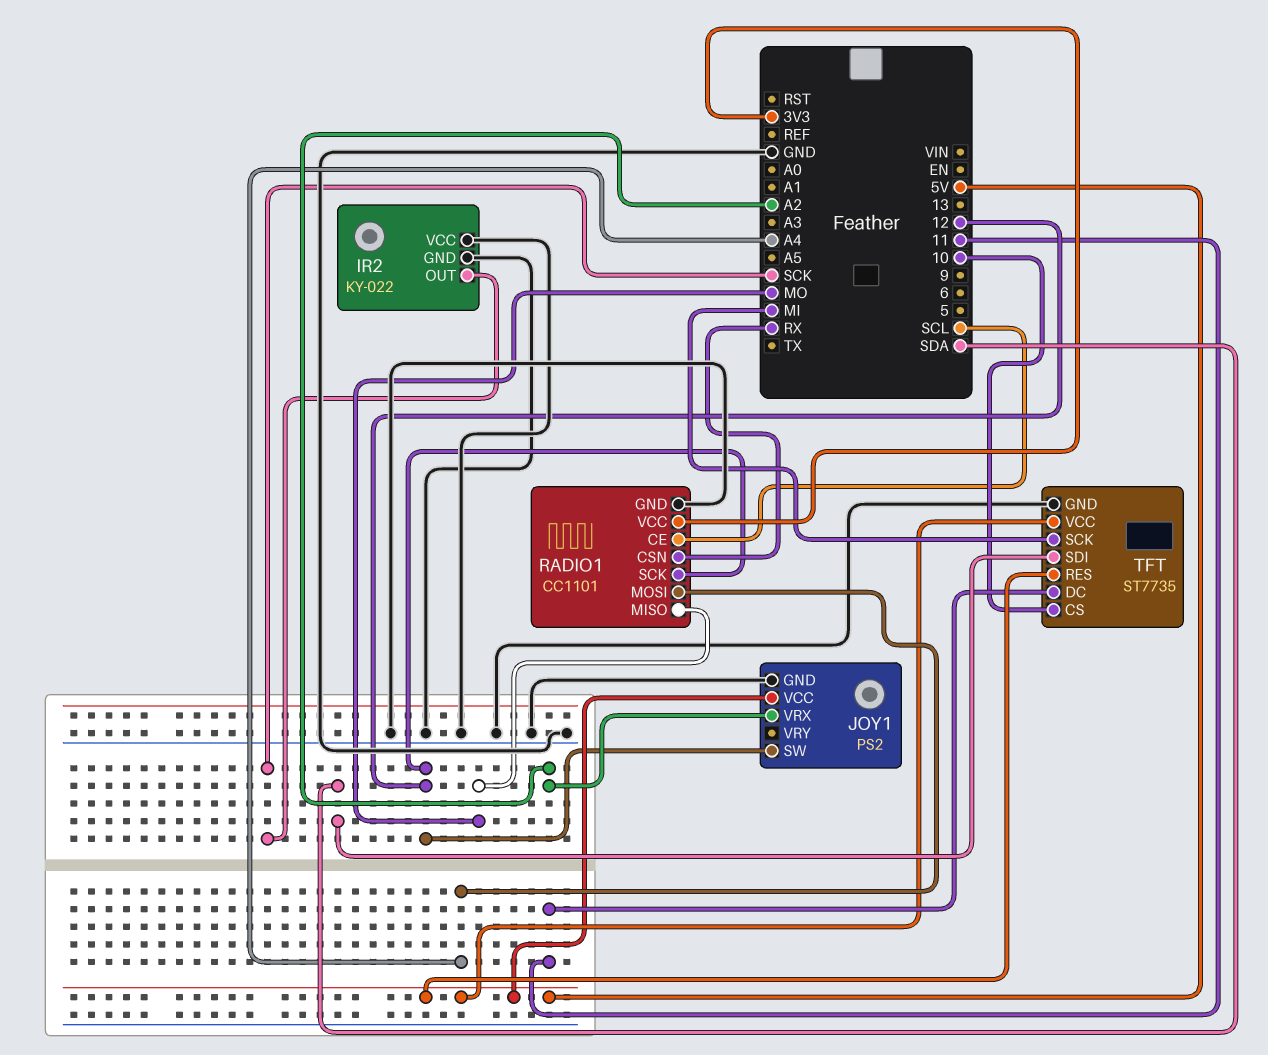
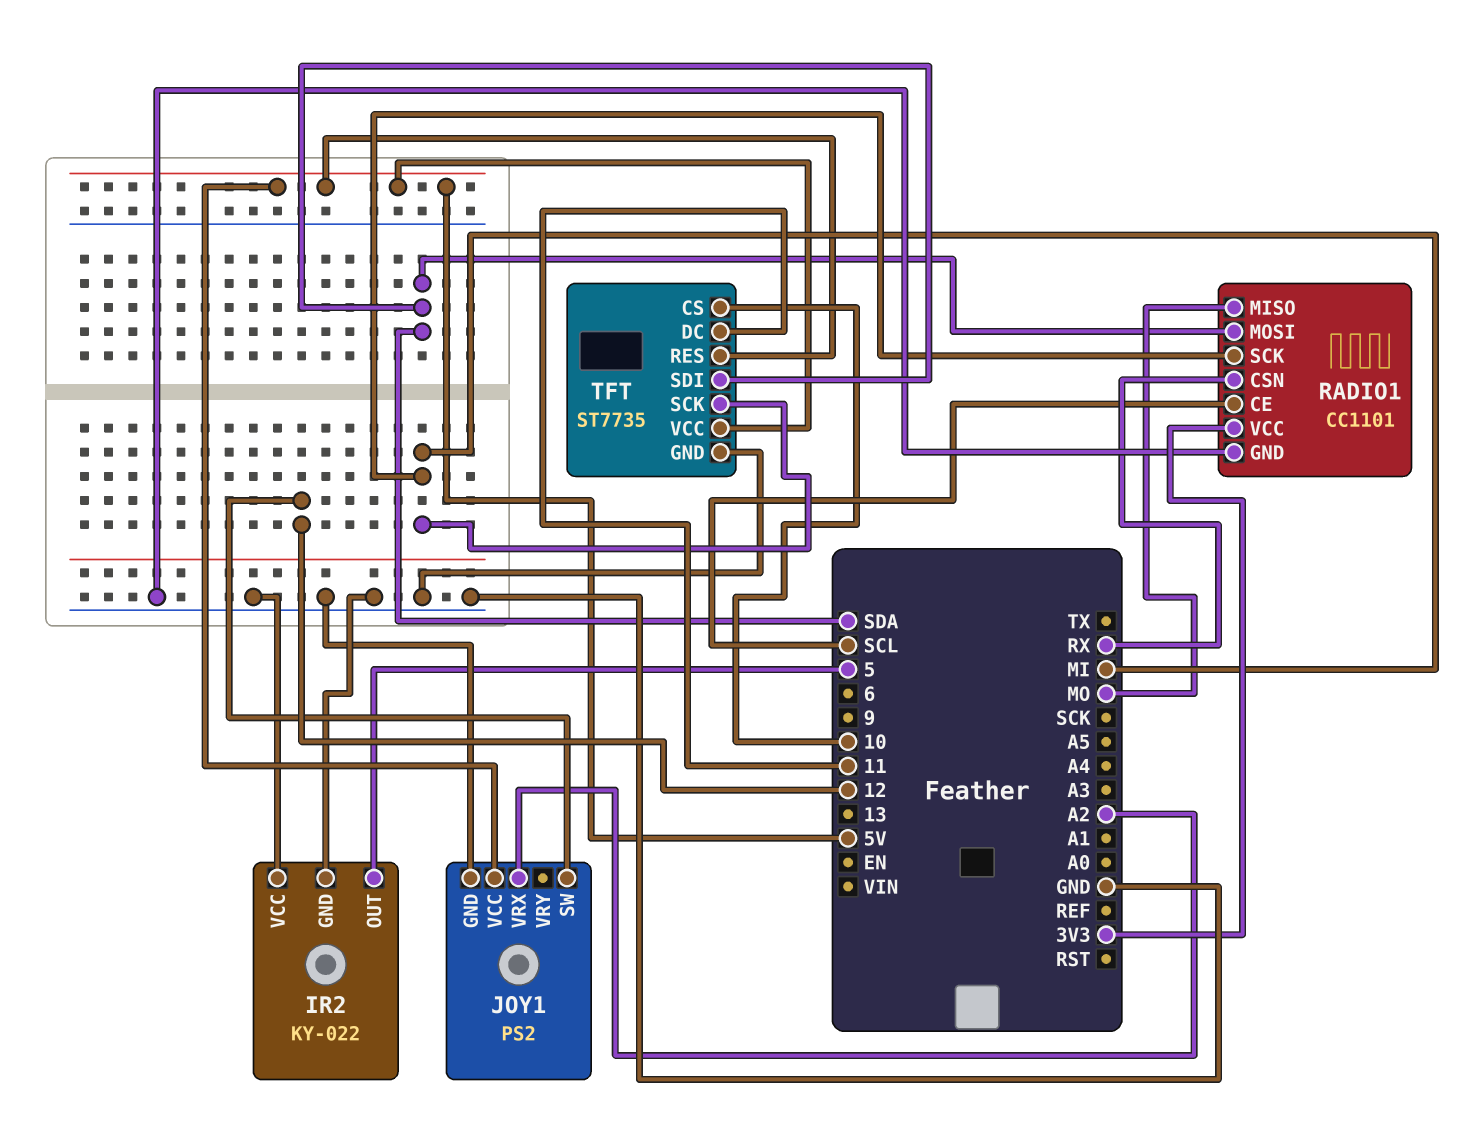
IR2 pin OUT: SCK -> 5
RADIO1 pin MOSI: A4 -> SDA
RADIO1 pin SCK: 12 -> MI

